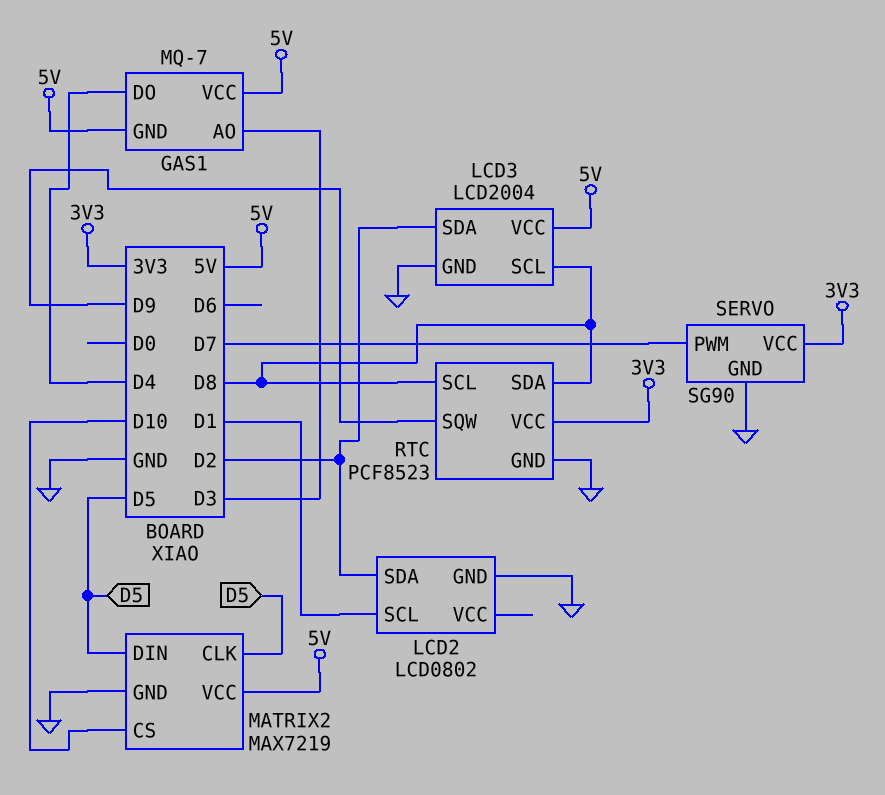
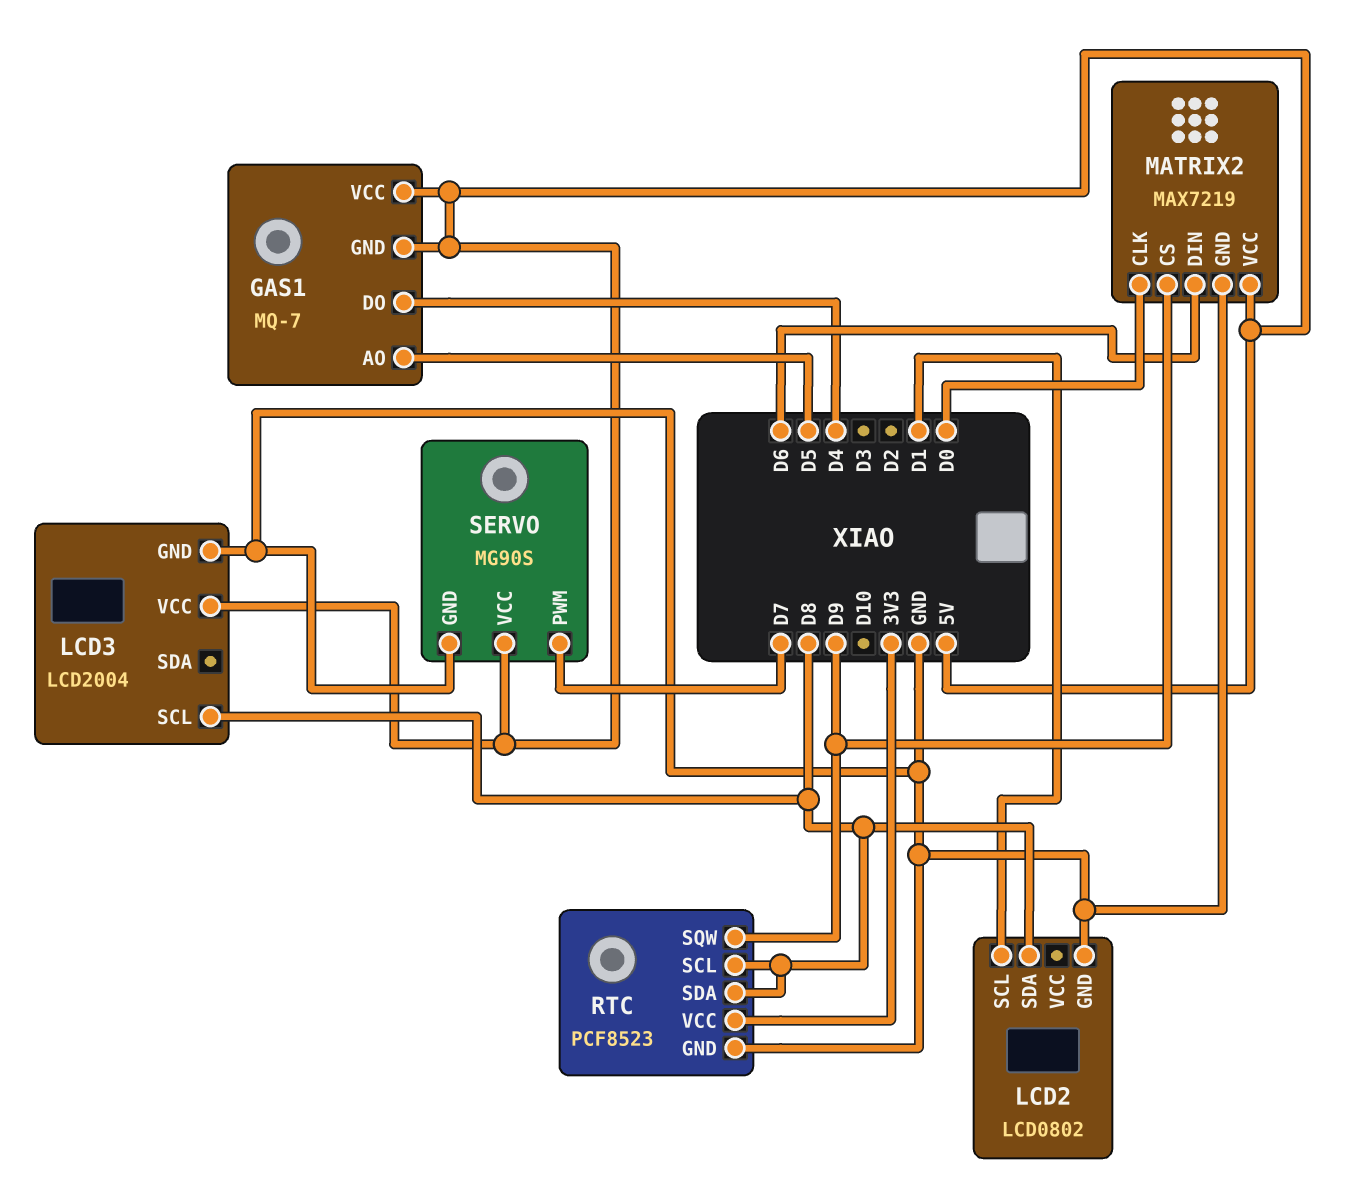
GAS1 pin AO: D3 -> D5
LCD2 pin SDA: D2 -> D8
LCD3 pin SDA: D2 -> none
MATRIX2 pin CLK: D5 -> D0
MATRIX2 pin CS: D10 -> D9
MATRIX2 pin DIN: D5 -> D6
SERVO: SG90 -> MG90S
SERVO pin VCC: 3V3 -> 5V

